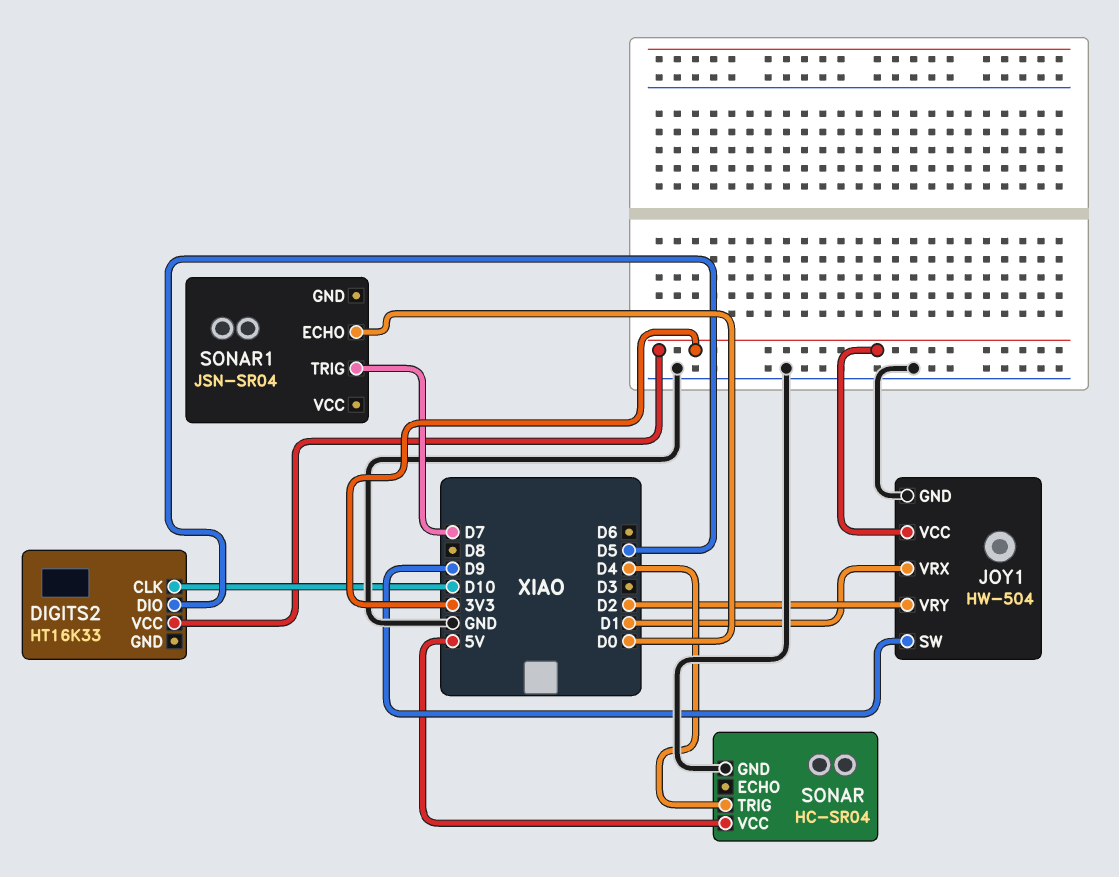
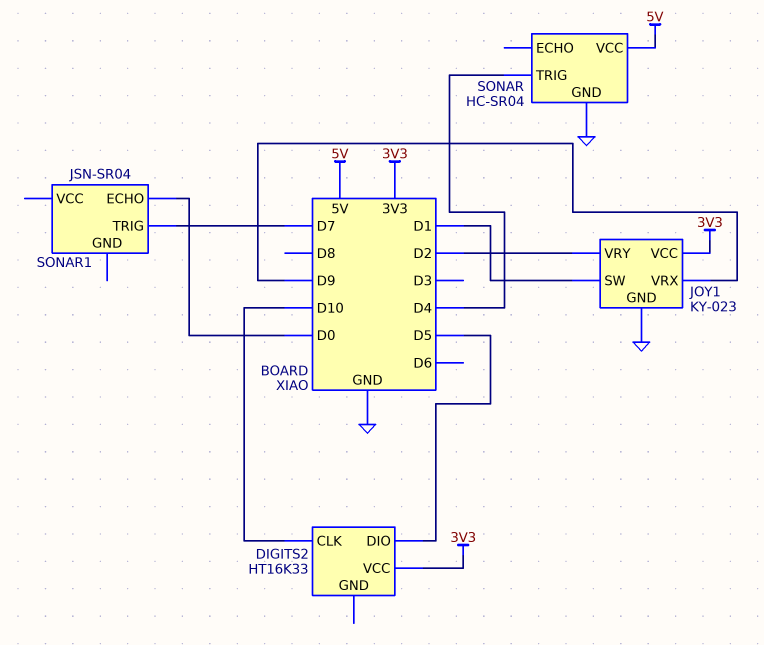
JOY1: HW-504 -> KY-023
JOY1 pin SW: D9 -> D1
JOY1 pin VRX: D1 -> D9

